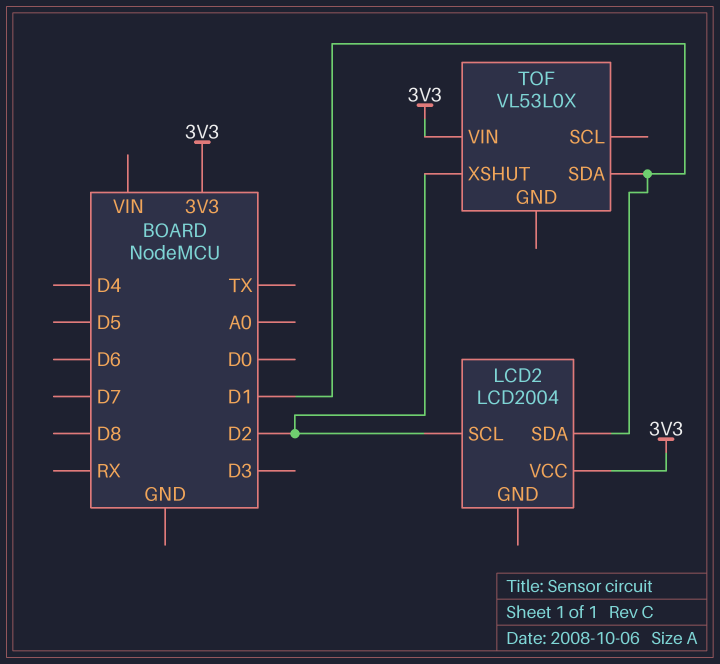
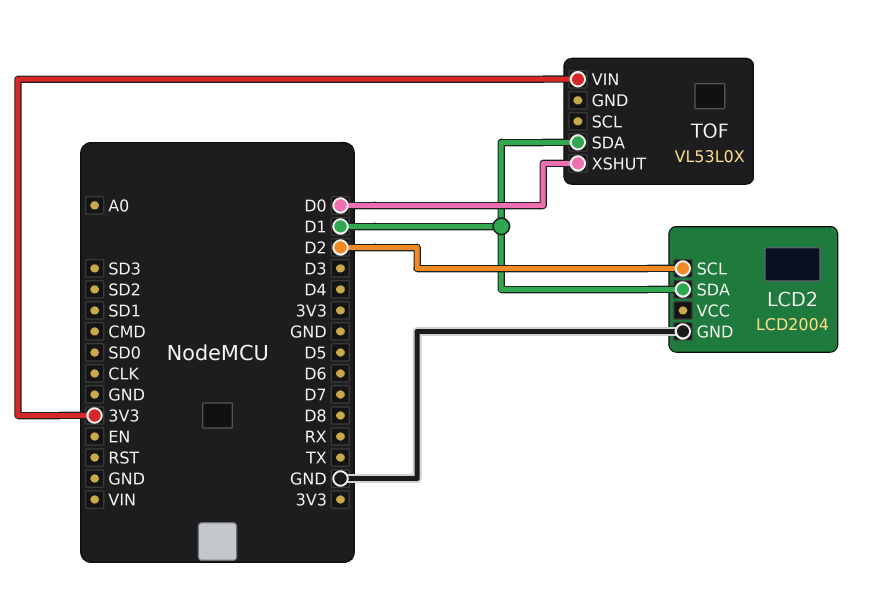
LCD2 pin GND: none -> GND
LCD2 pin VCC: 3V3 -> none
TOF pin XSHUT: D2 -> D0

